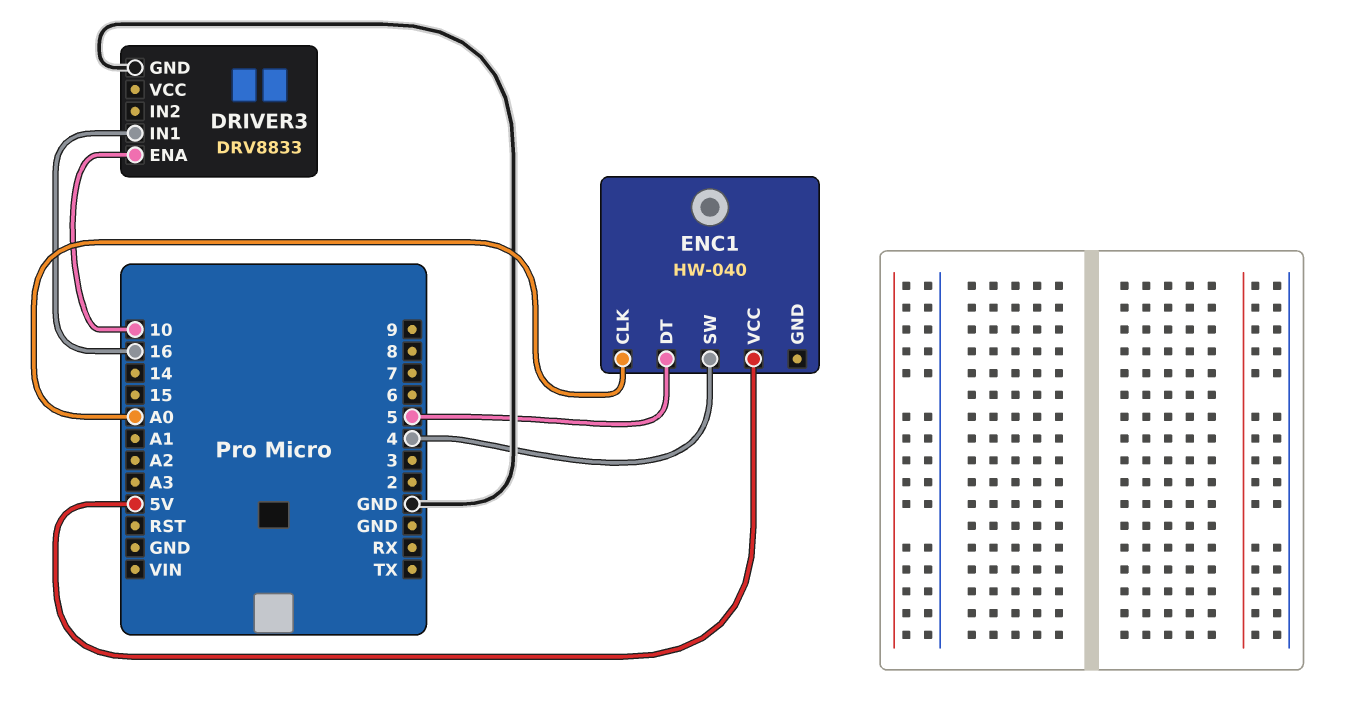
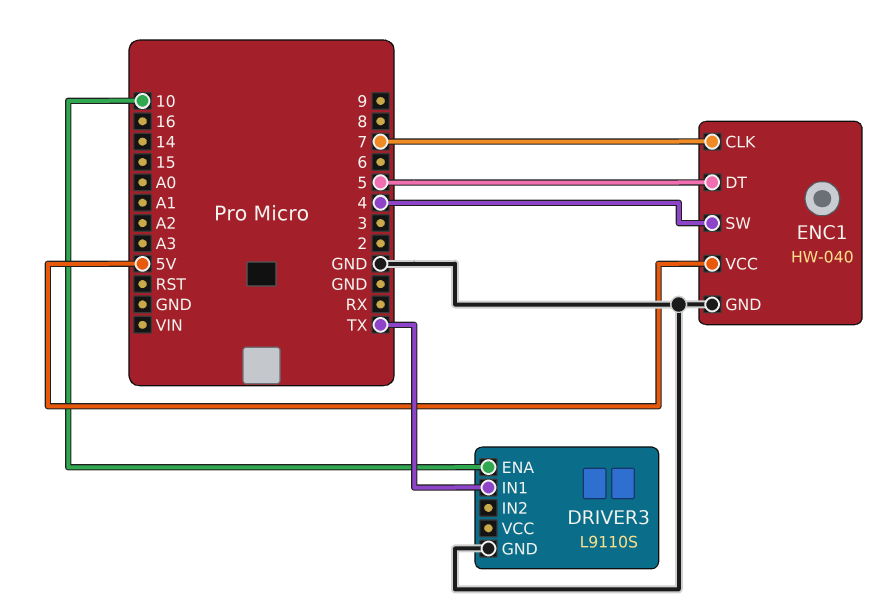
DRIVER3: DRV8833 -> L9110S
DRIVER3 pin IN1: 16 -> TX
ENC1 pin CLK: A0 -> 7
ENC1 pin GND: none -> GND

